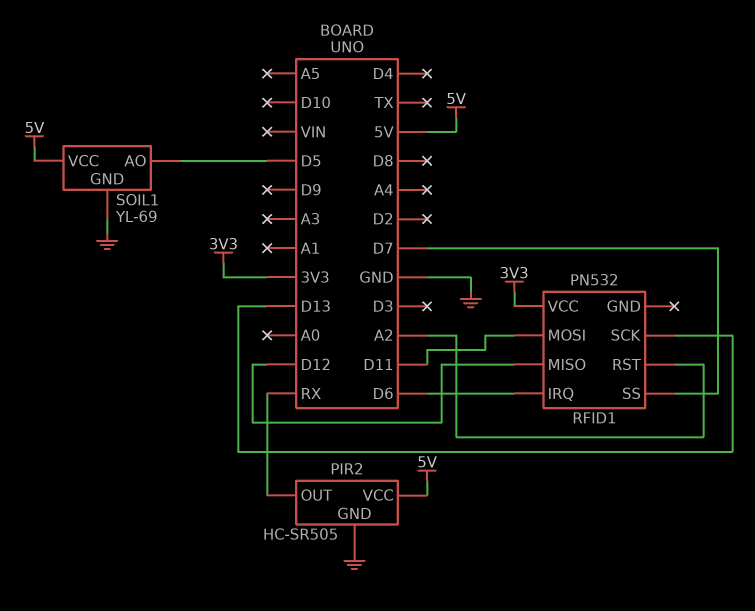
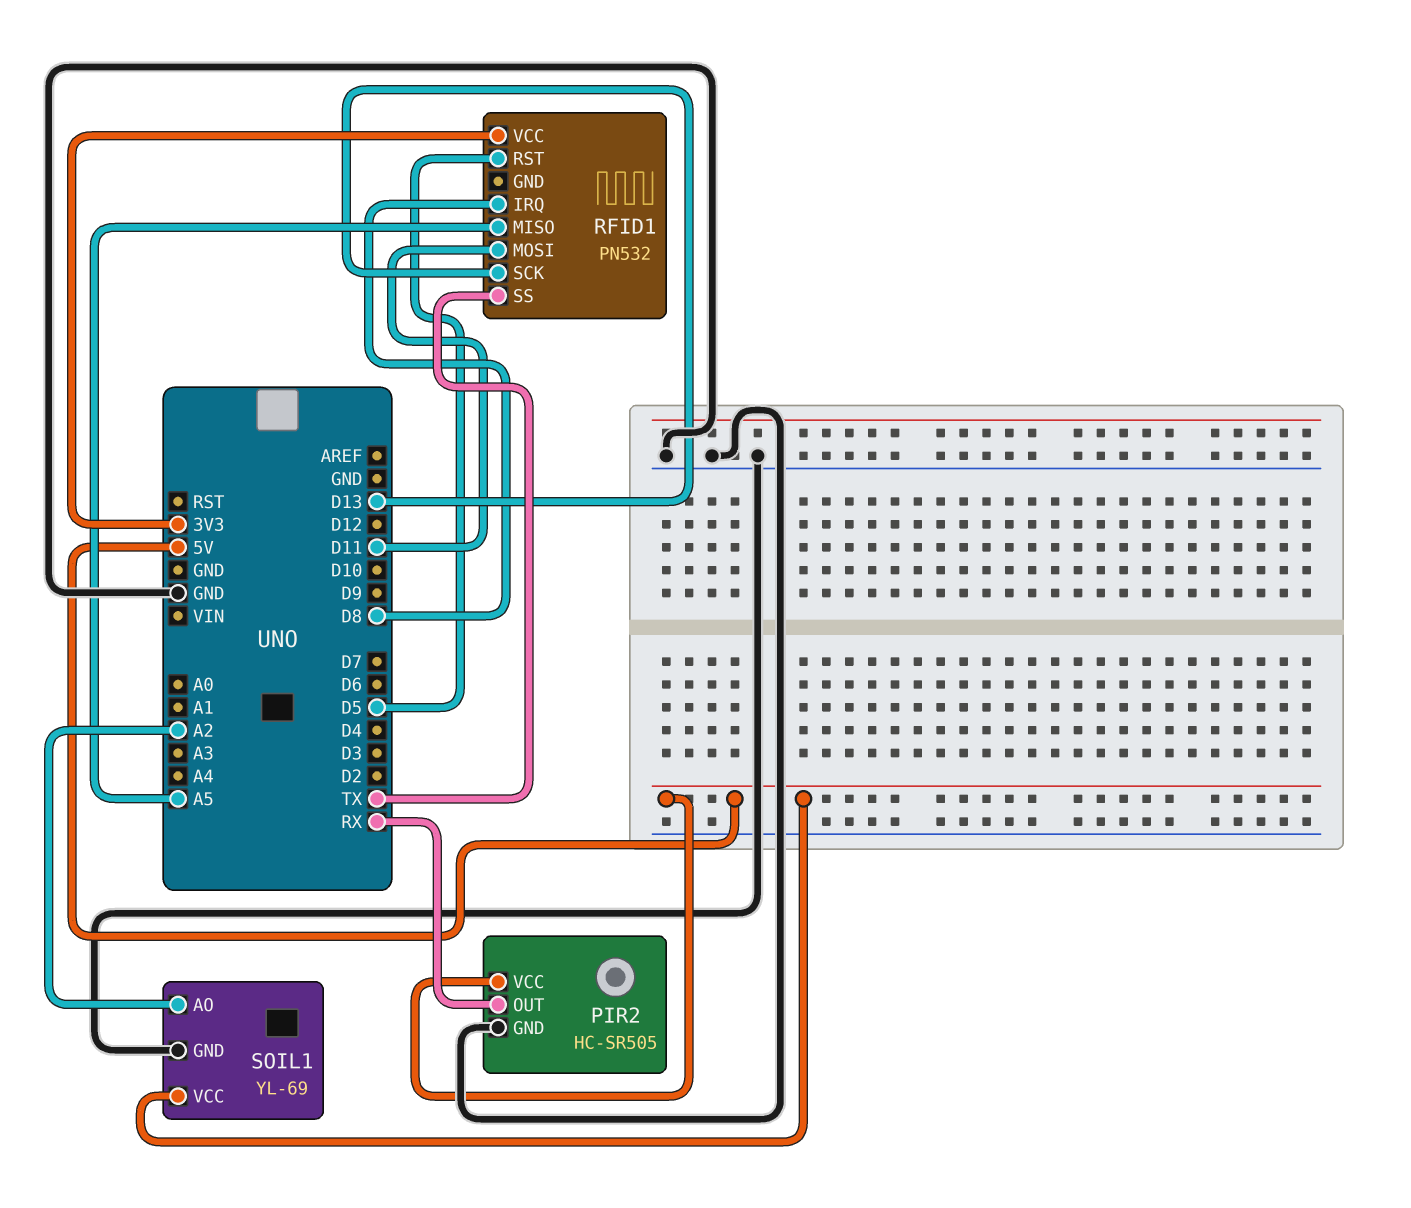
RFID1 pin IRQ: D6 -> D8
RFID1 pin MISO: D12 -> A5
RFID1 pin RST: A2 -> D5
RFID1 pin SS: D7 -> TX
SOIL1 pin AO: D5 -> A2

